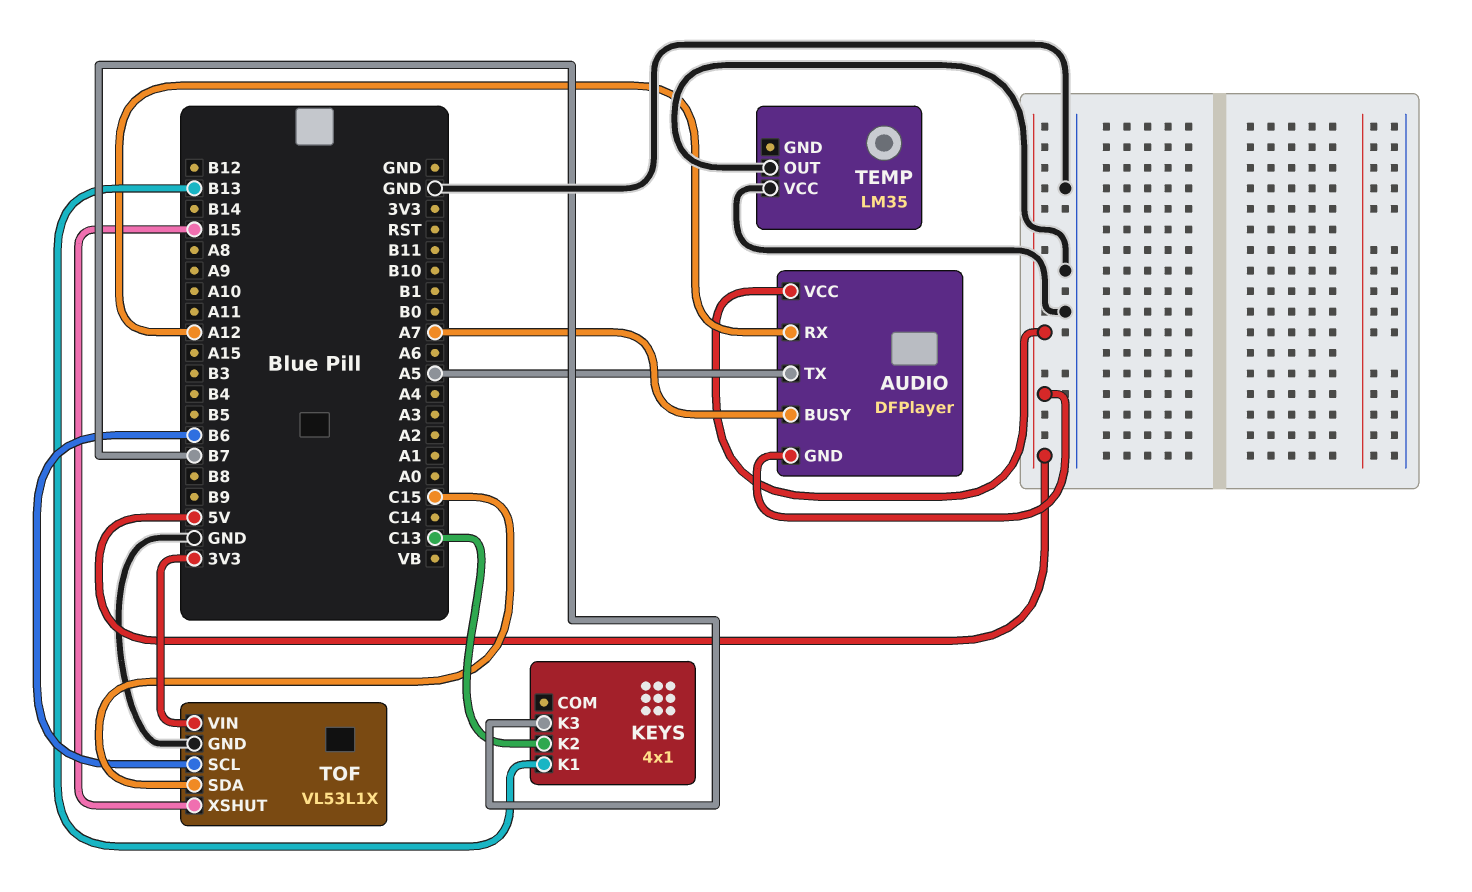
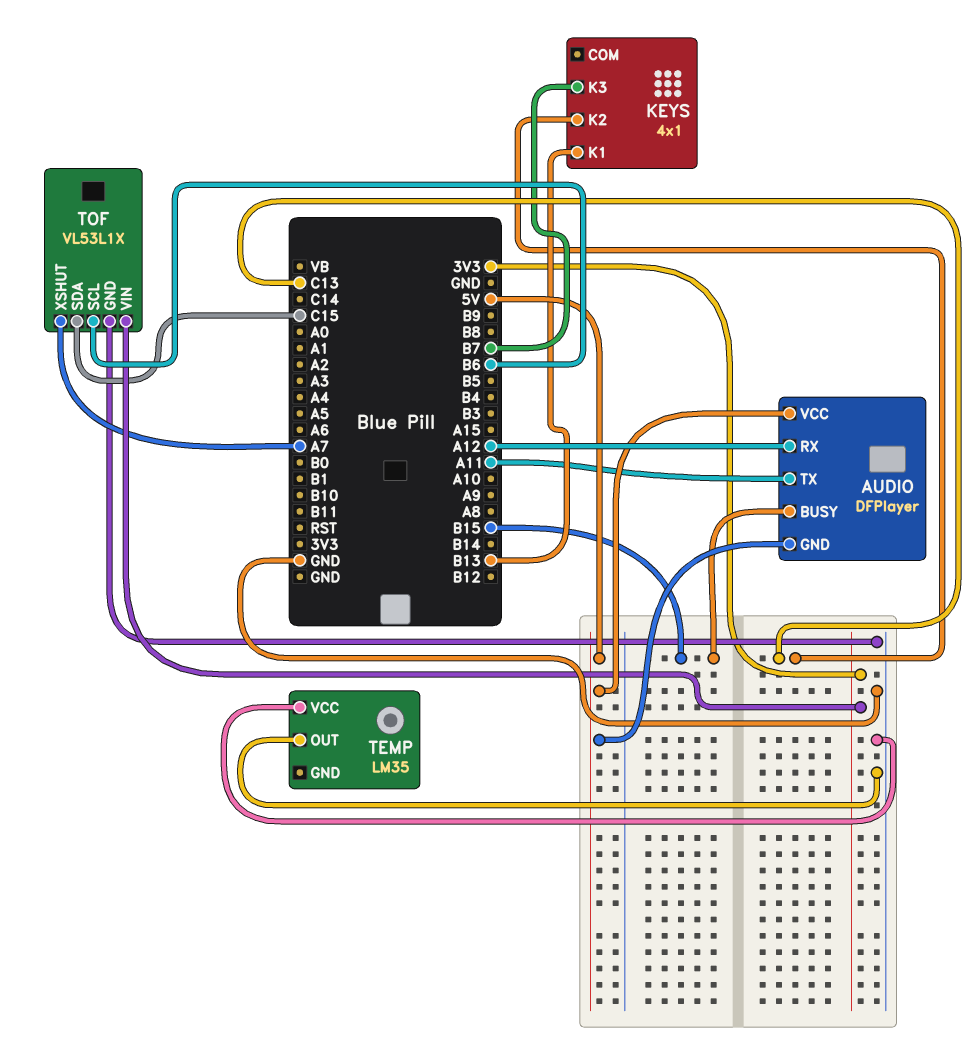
AUDIO pin BUSY: A7 -> B15
AUDIO pin TX: A5 -> A11
TOF pin XSHUT: B15 -> A7

